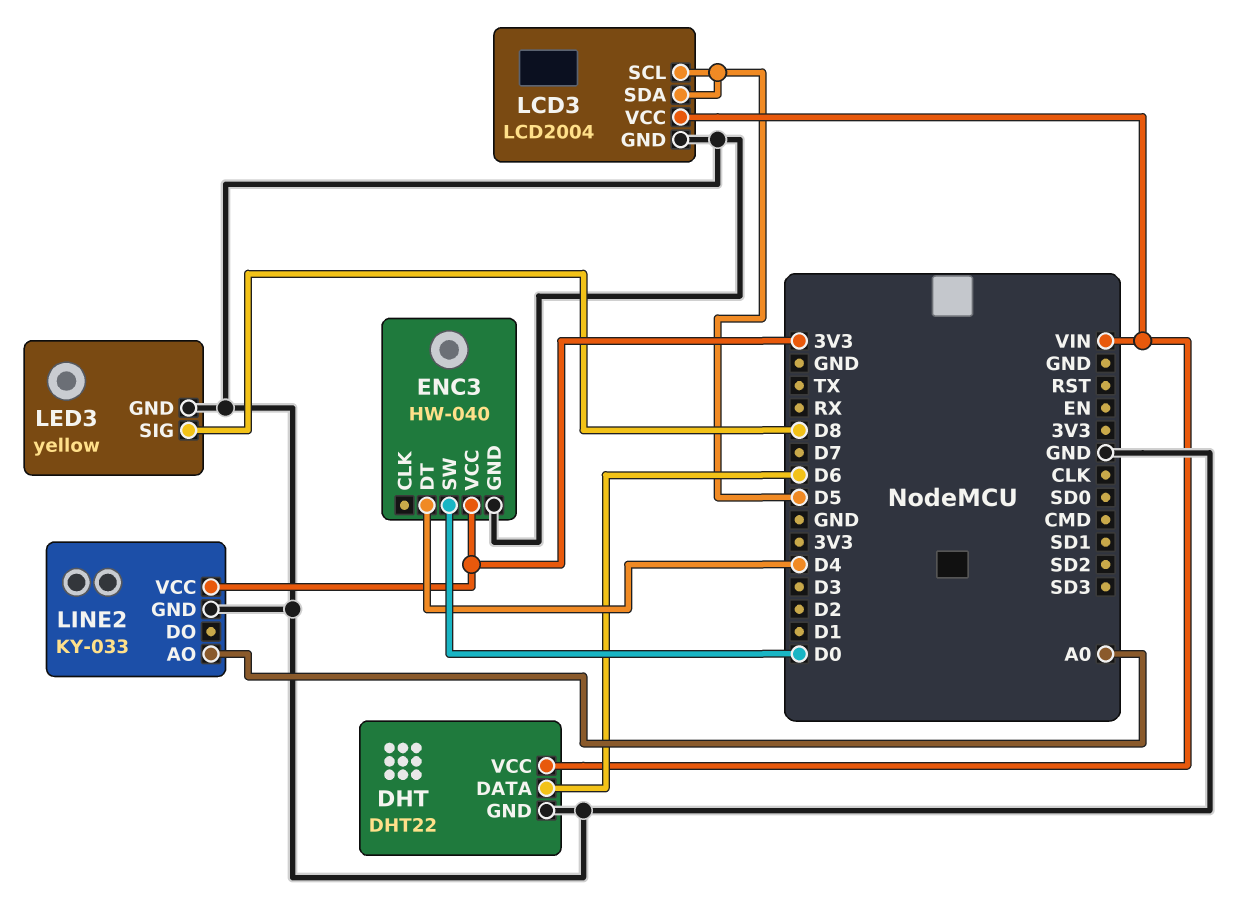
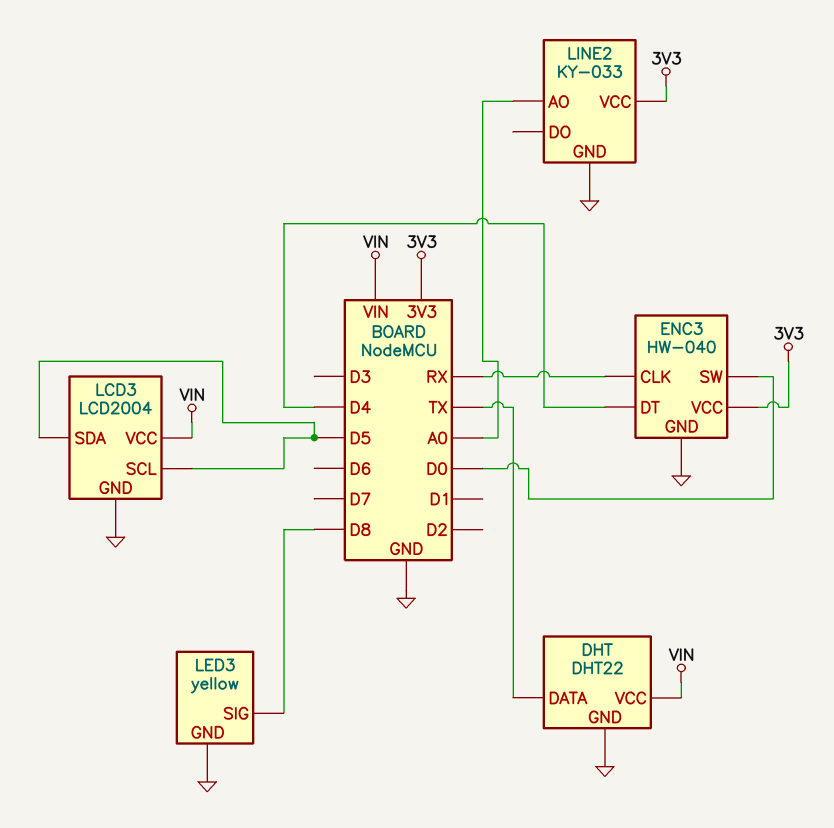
DHT pin DATA: D6 -> TX
ENC3 pin CLK: none -> RX

